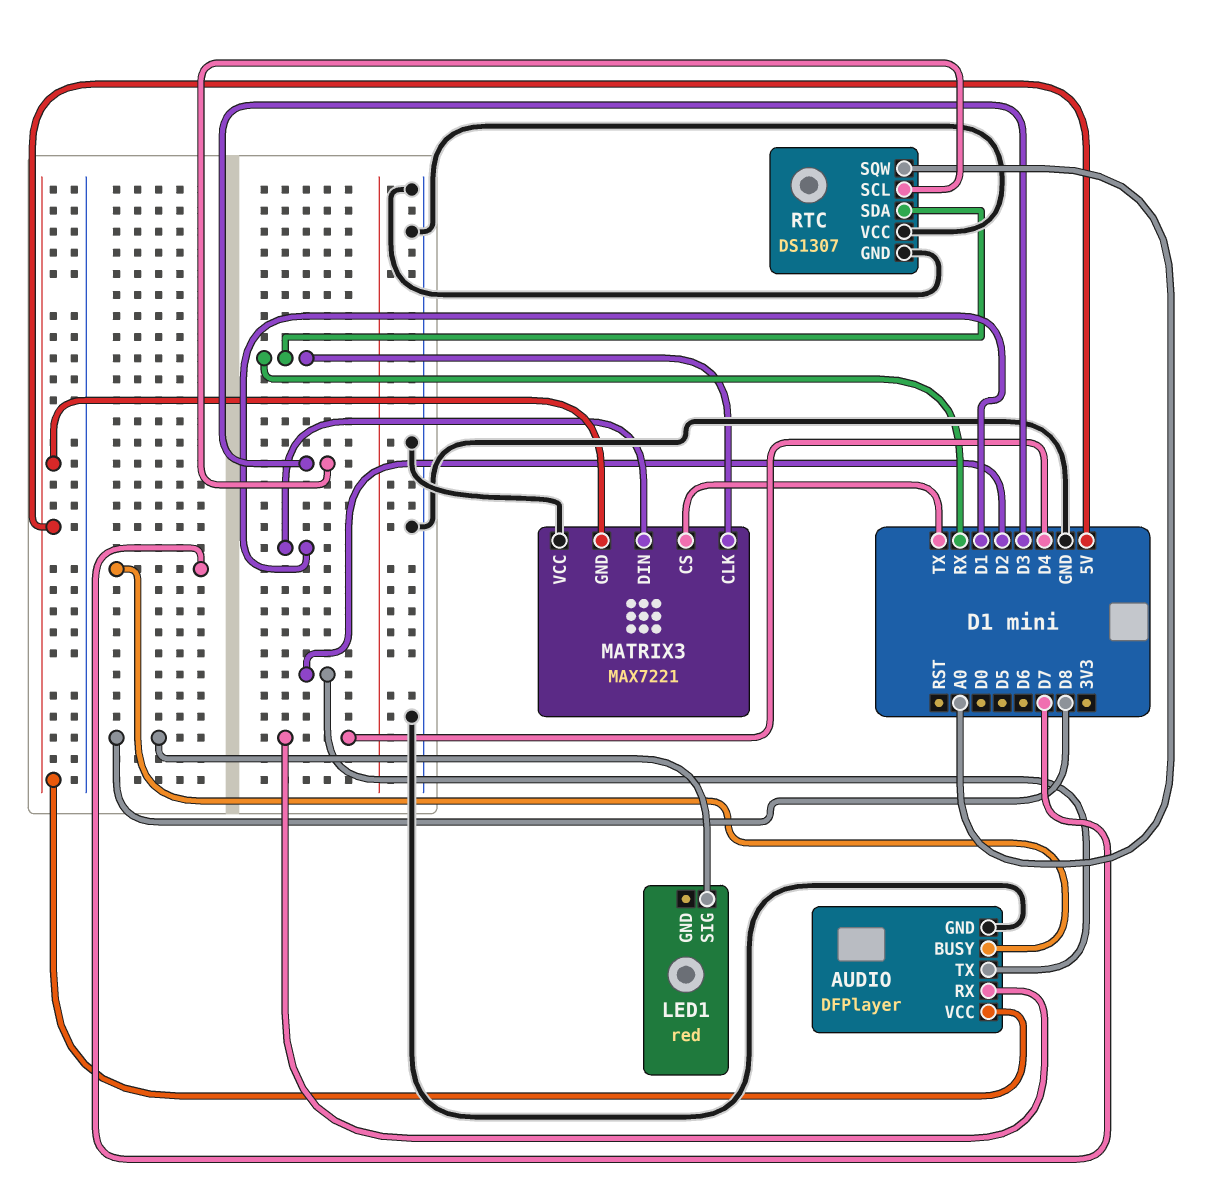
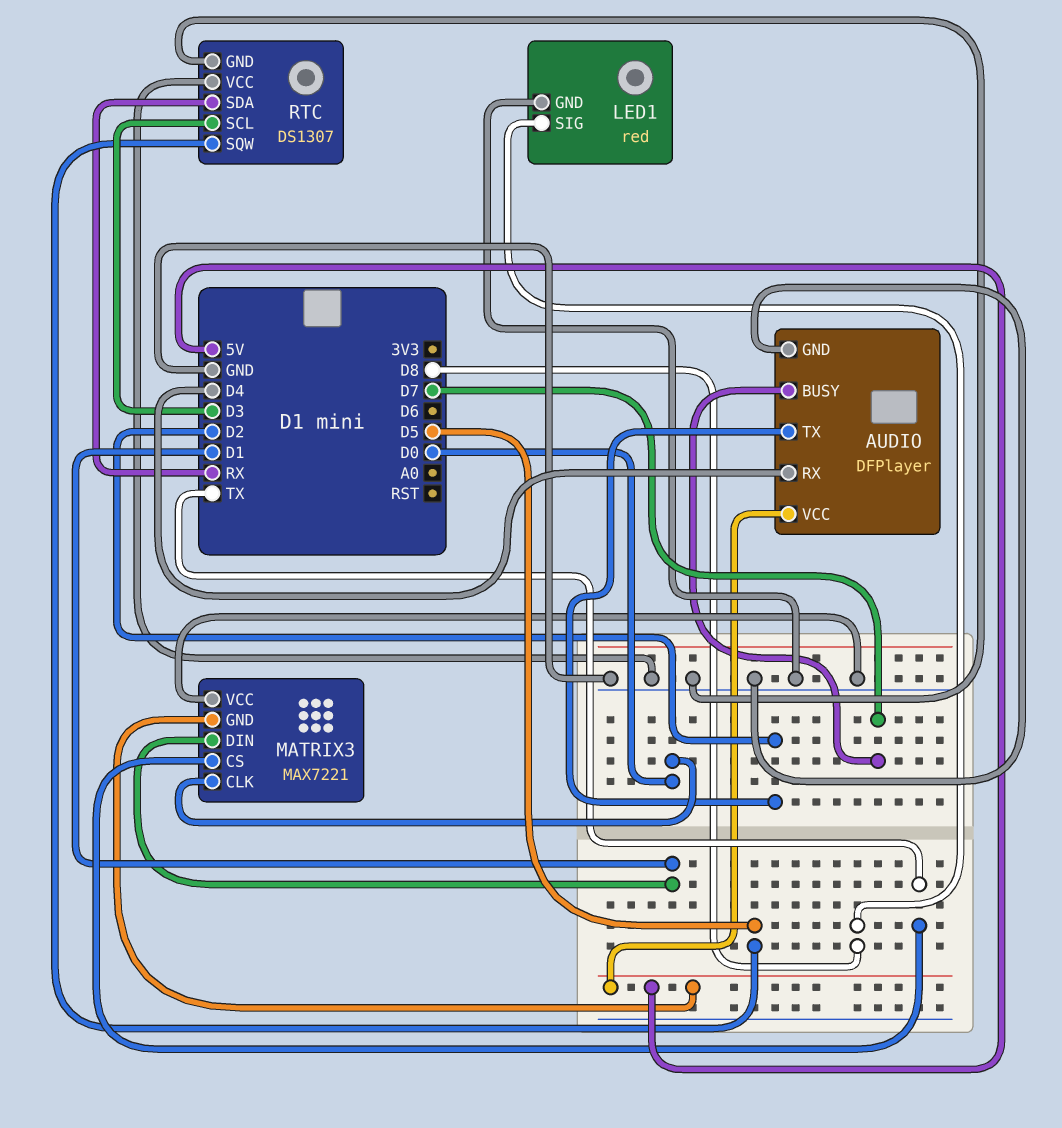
LED1 pin GND: none -> GND
MATRIX3 pin CLK: RX -> D0
RTC pin SQW: A0 -> D5

